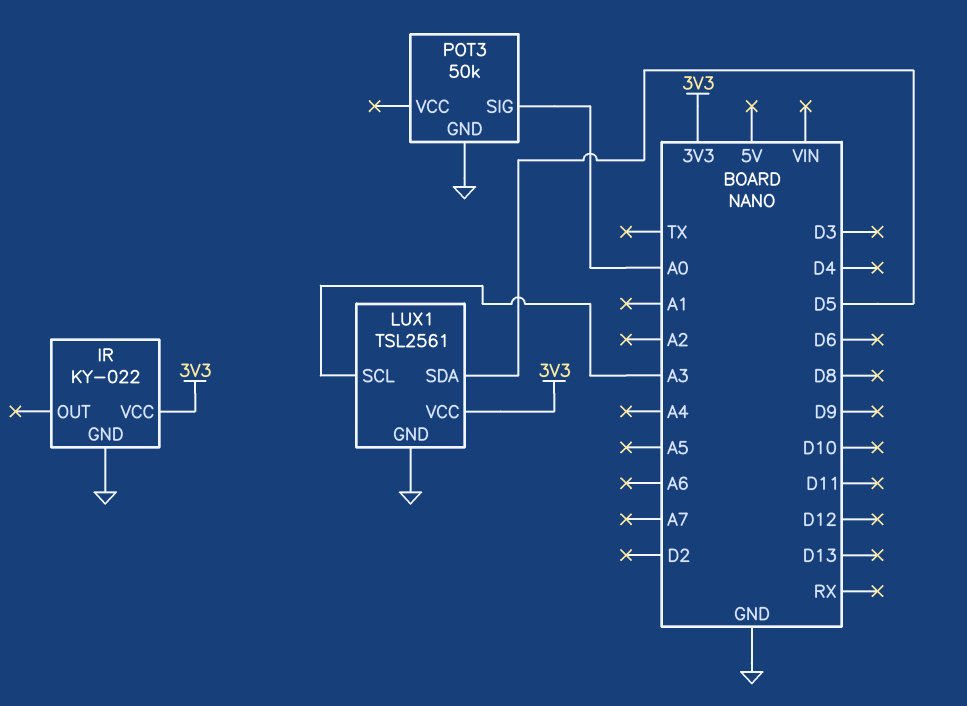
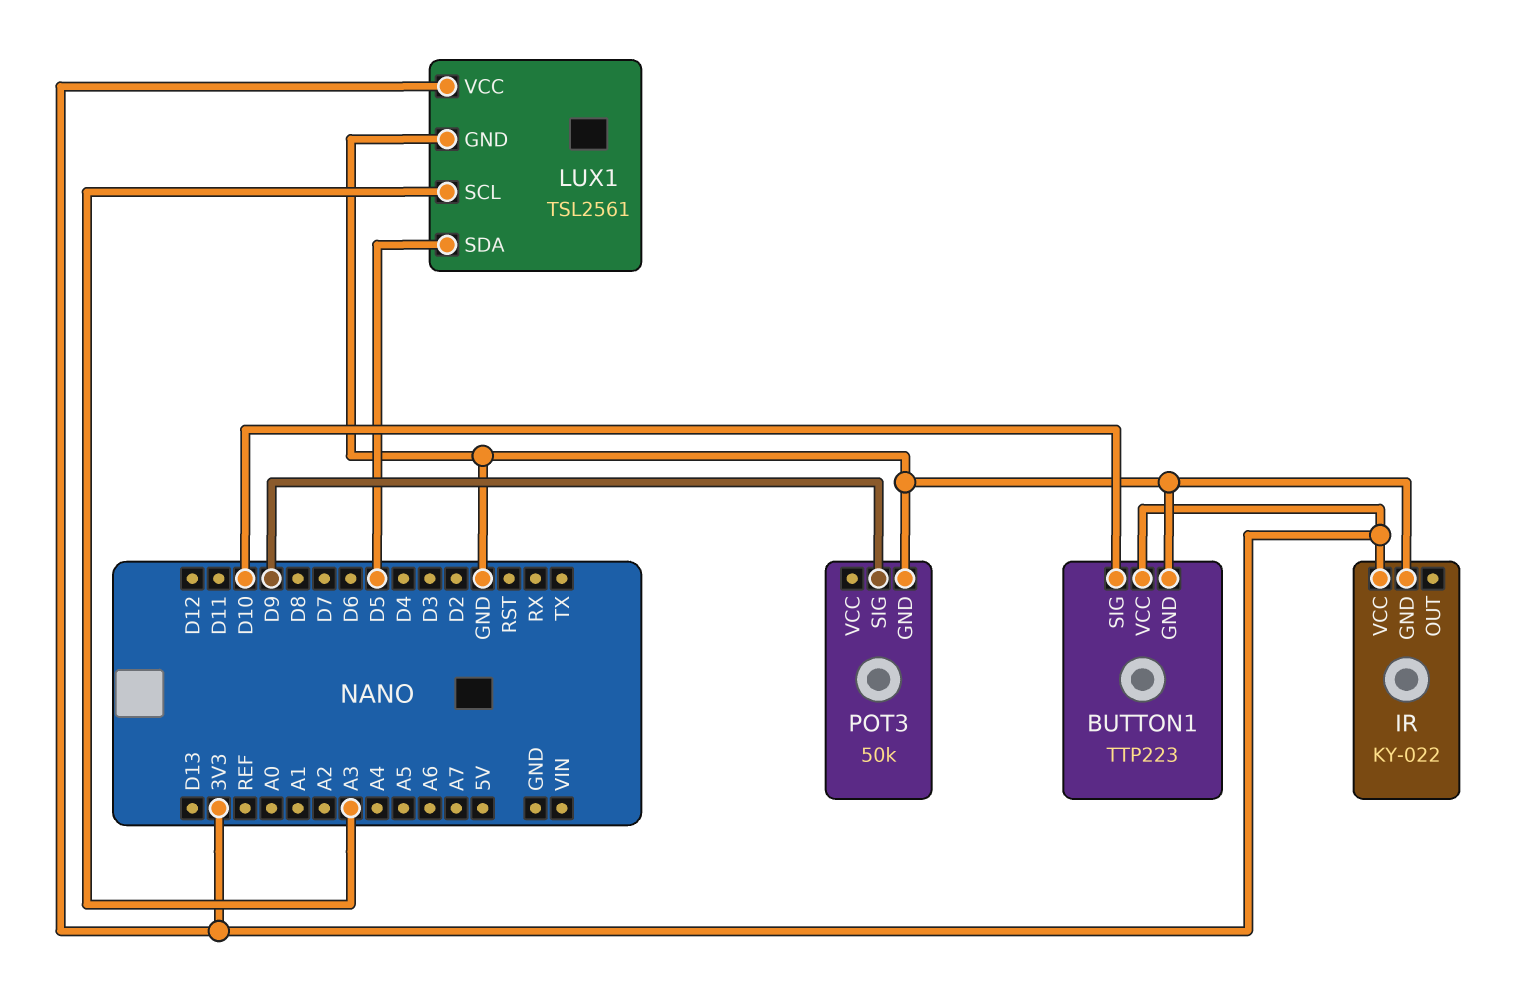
BUTTON1: none -> TTP223
BUTTON1 pin GND: none -> GND
BUTTON1 pin SIG: none -> D10
BUTTON1 pin VCC: none -> 3V3
POT3 pin SIG: A0 -> D9

